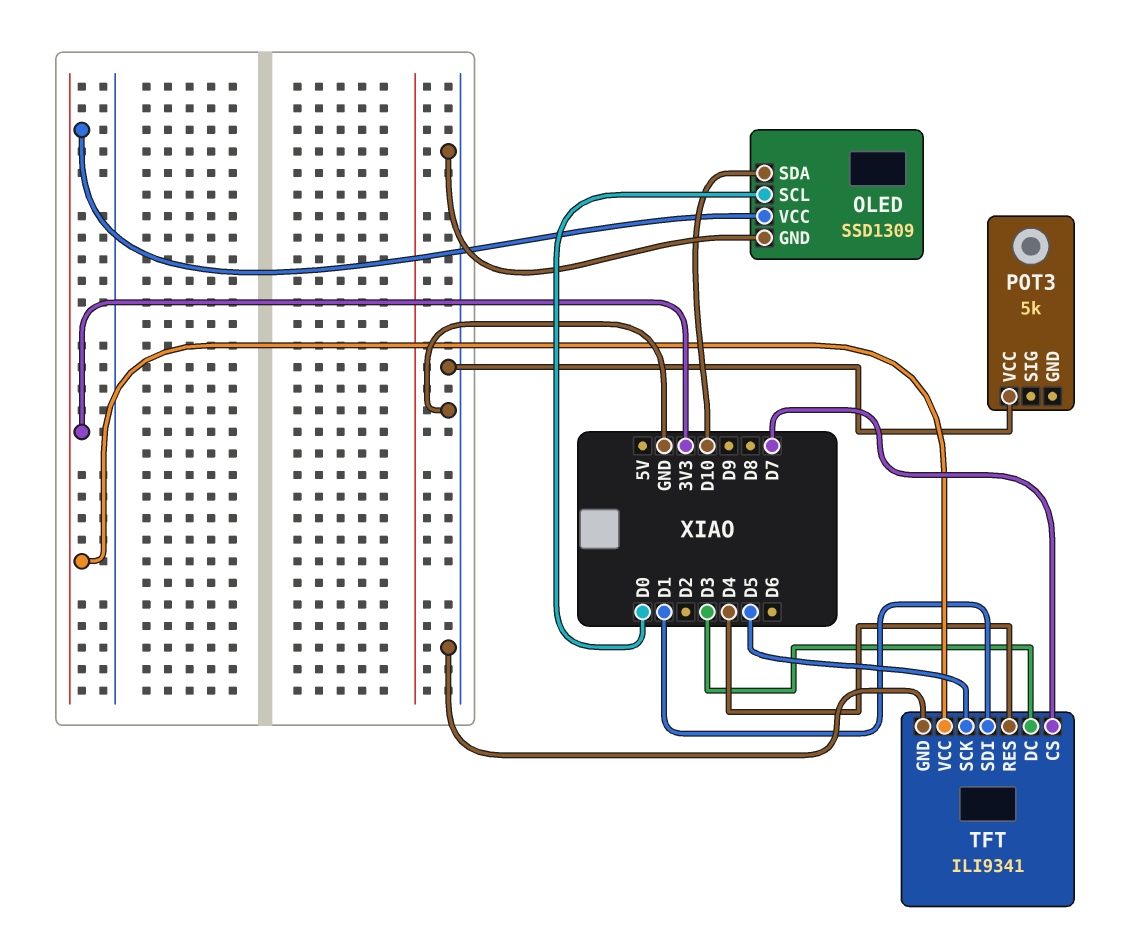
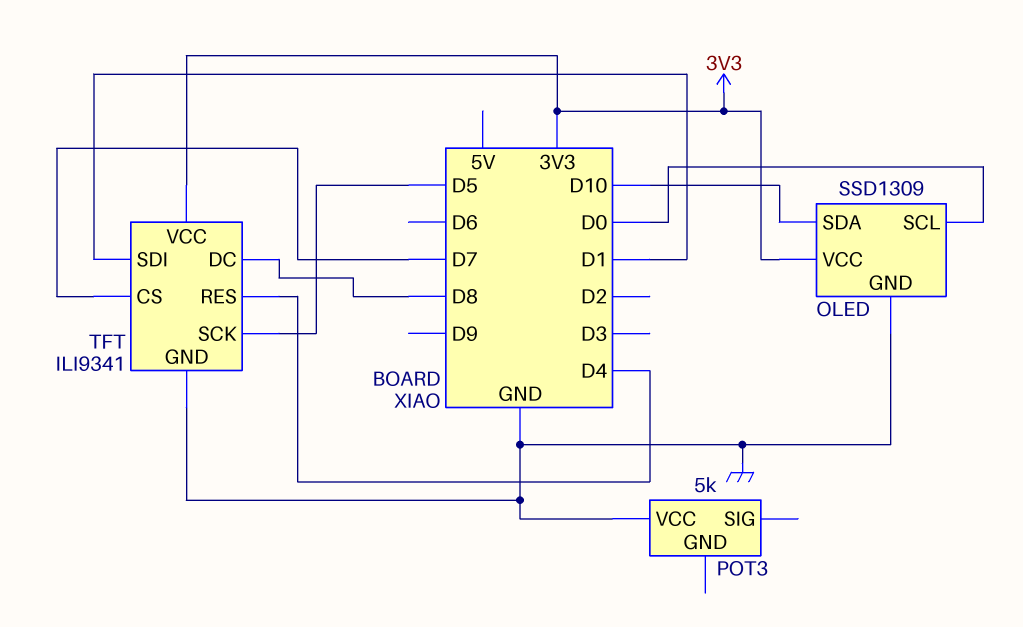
TFT pin DC: D3 -> D8

